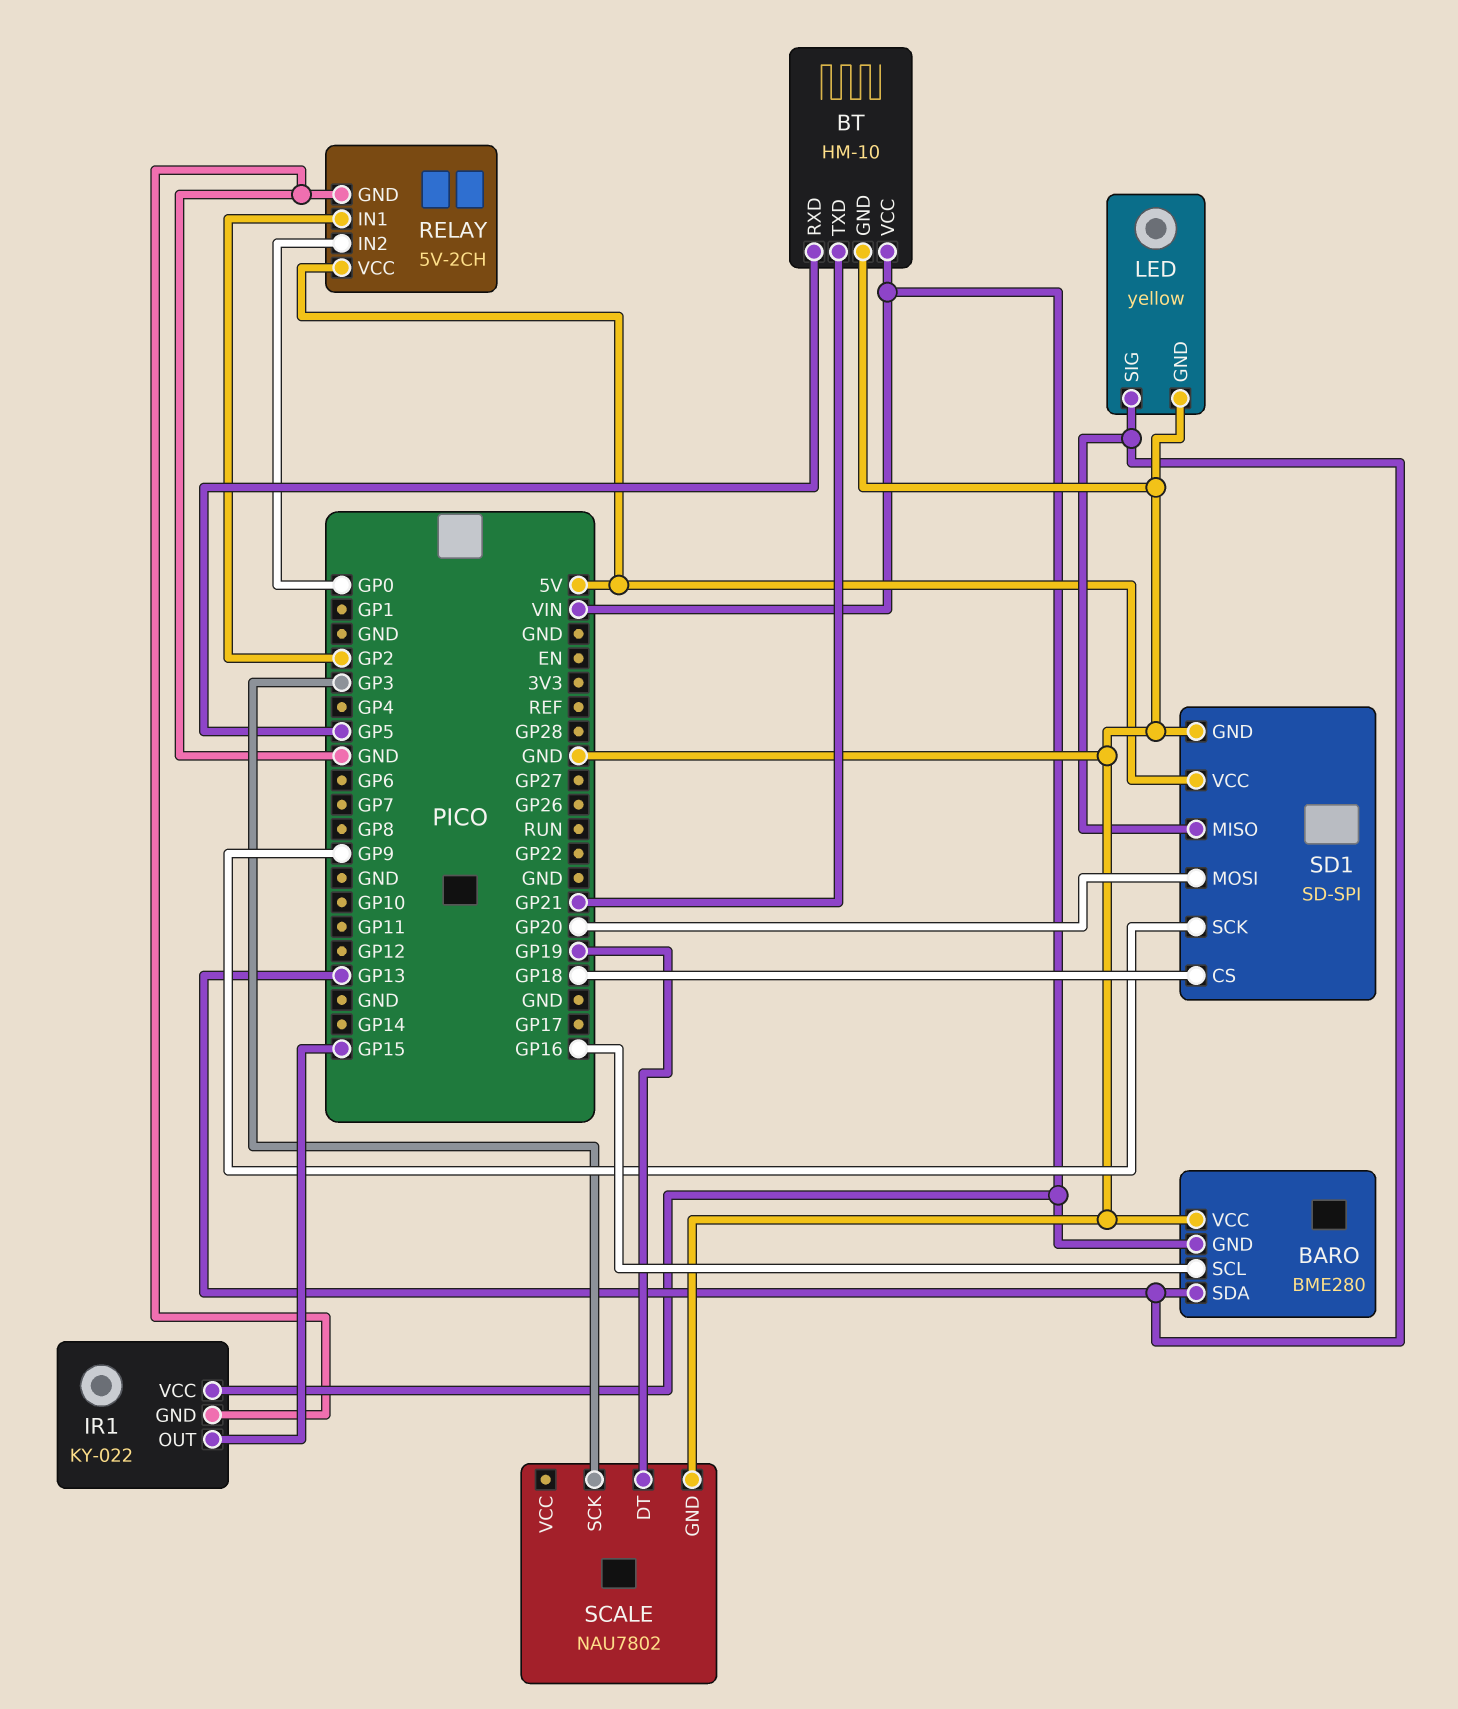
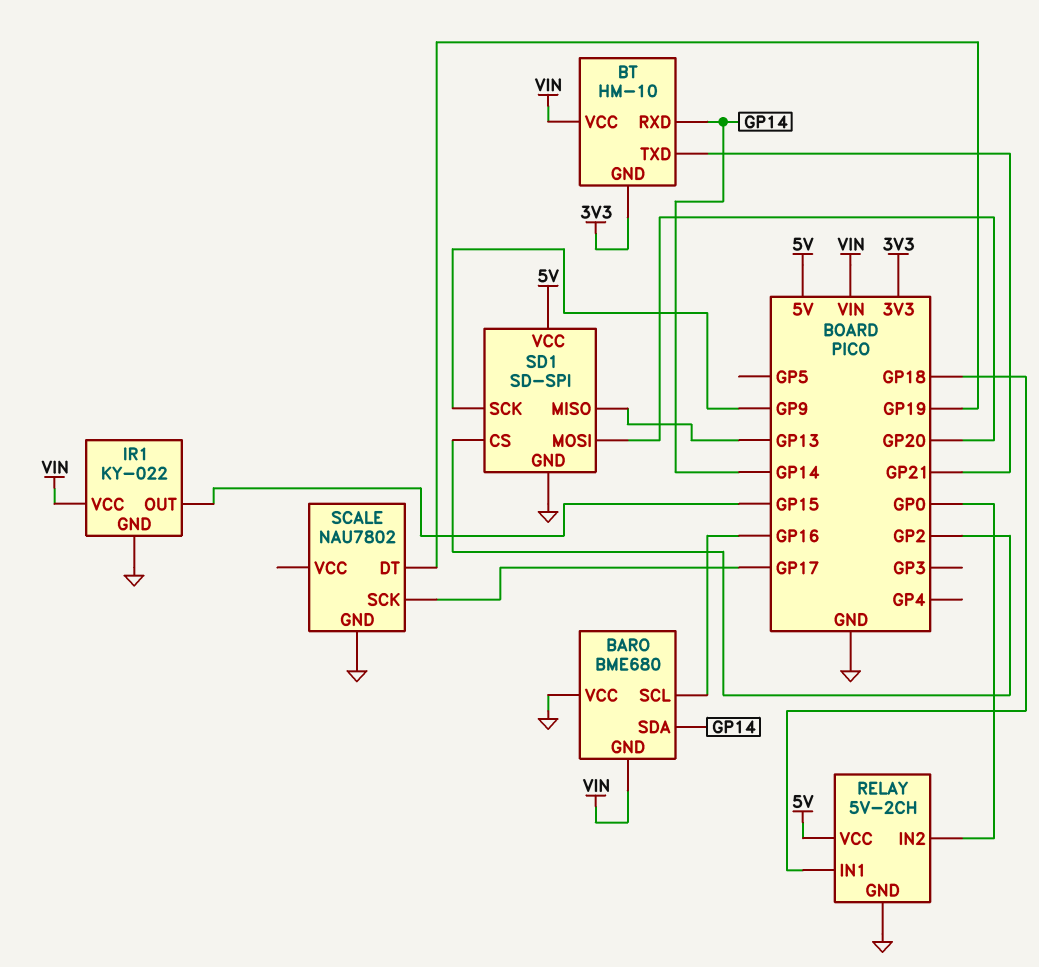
BARO: BME280 -> BME680
BARO pin SDA: GP13 -> GP14
BT pin GND: GND -> 3V3
BT pin RXD: GP5 -> GP14
LED: yellow -> none
LED pin GND: GND -> none
LED pin SIG: GP13 -> none
RELAY pin IN1: GP2 -> GP18
SCALE pin SCK: GP3 -> GP17
SD1 pin CS: GP18 -> GP2

